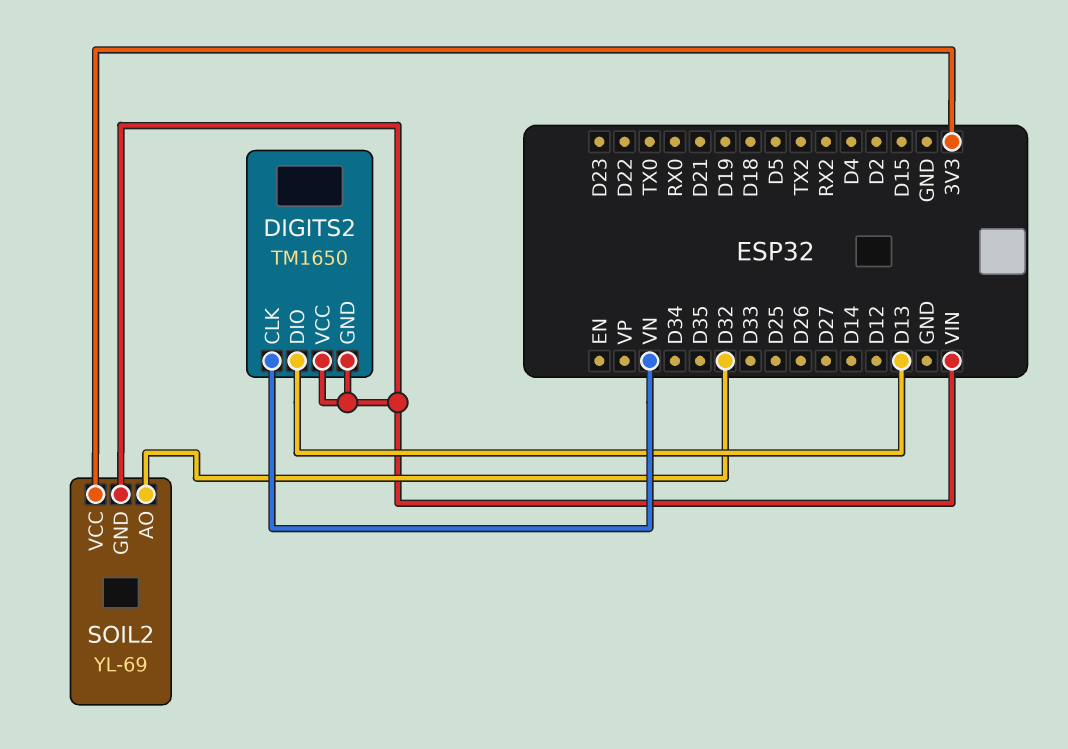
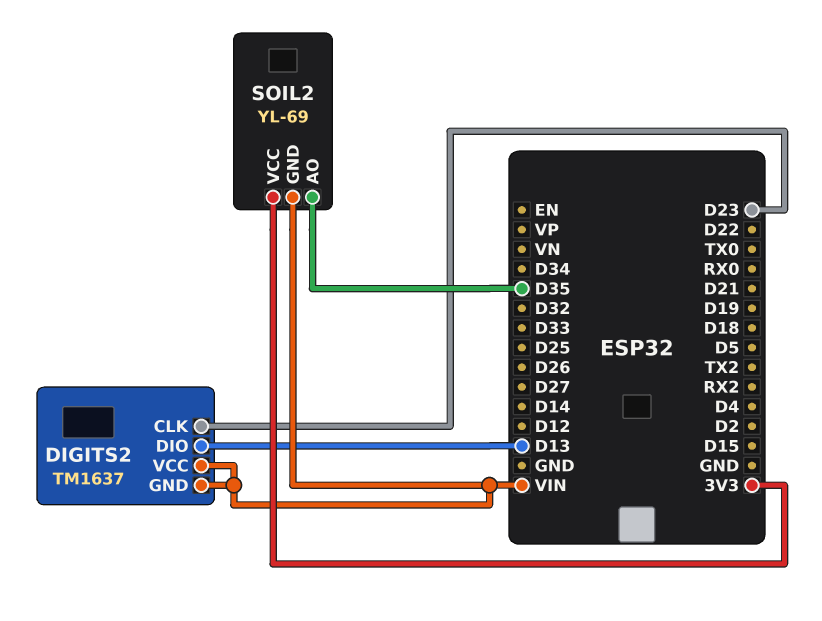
DIGITS2: TM1650 -> TM1637
DIGITS2 pin CLK: VN -> D23
SOIL2 pin AO: D32 -> D35

